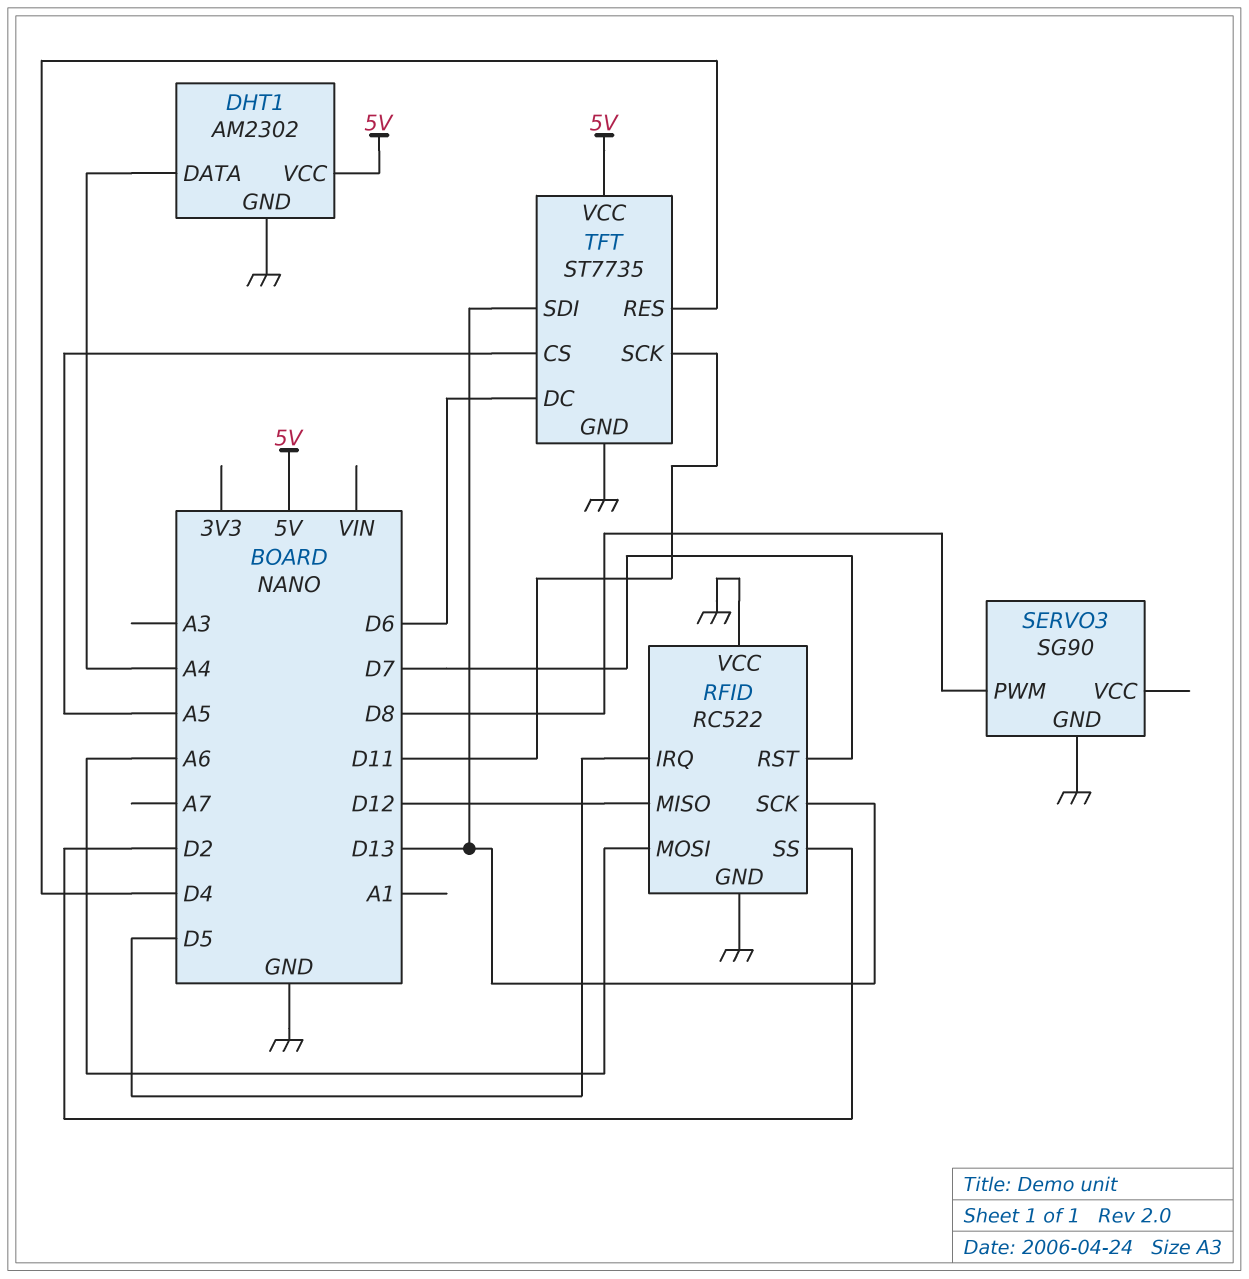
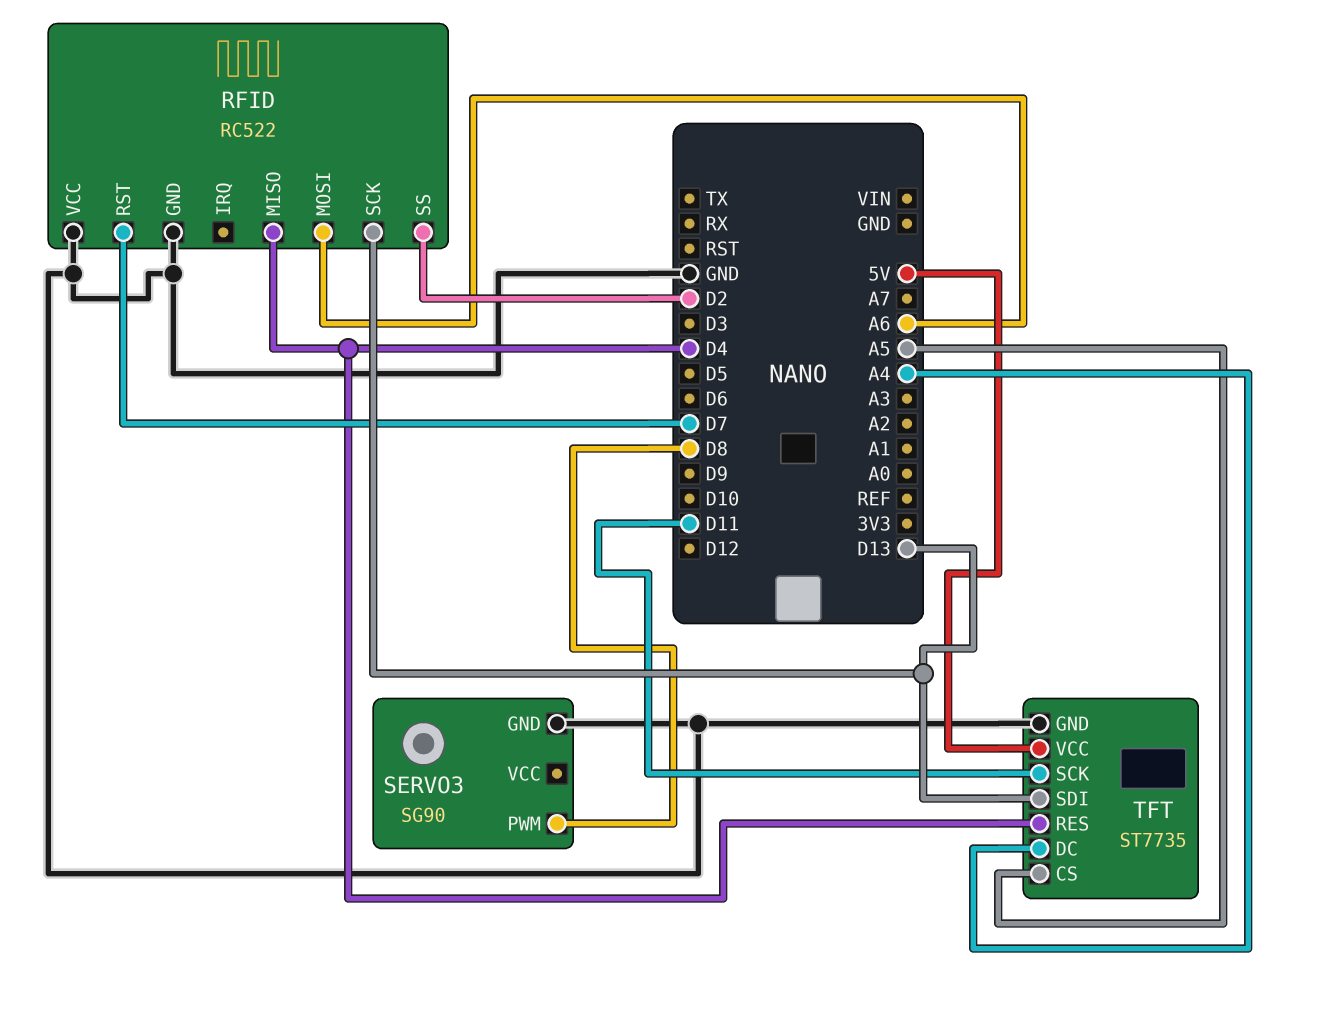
DHT1: AM2302 -> none
DHT1 pin DATA: A4 -> none
DHT1 pin GND: GND -> none
DHT1 pin VCC: 5V -> none
RFID pin IRQ: D5 -> none
RFID pin MISO: D12 -> D4
TFT pin DC: D6 -> A4

